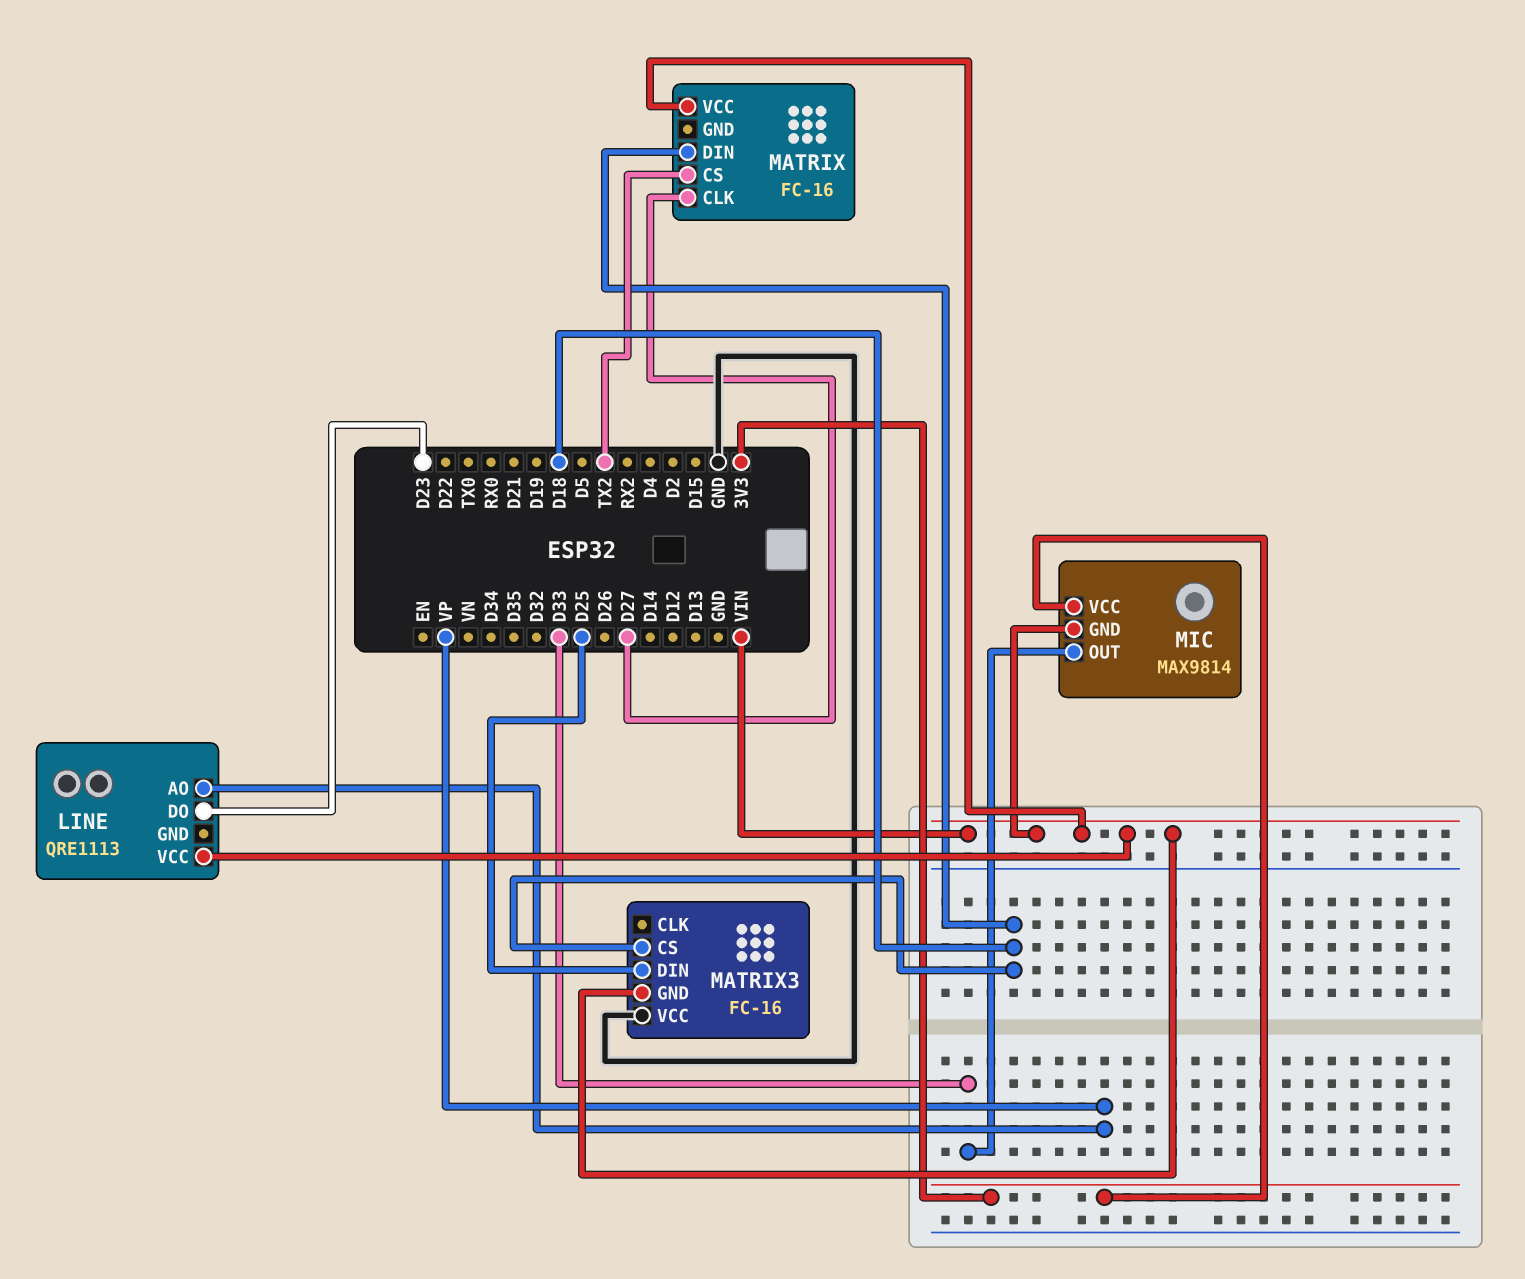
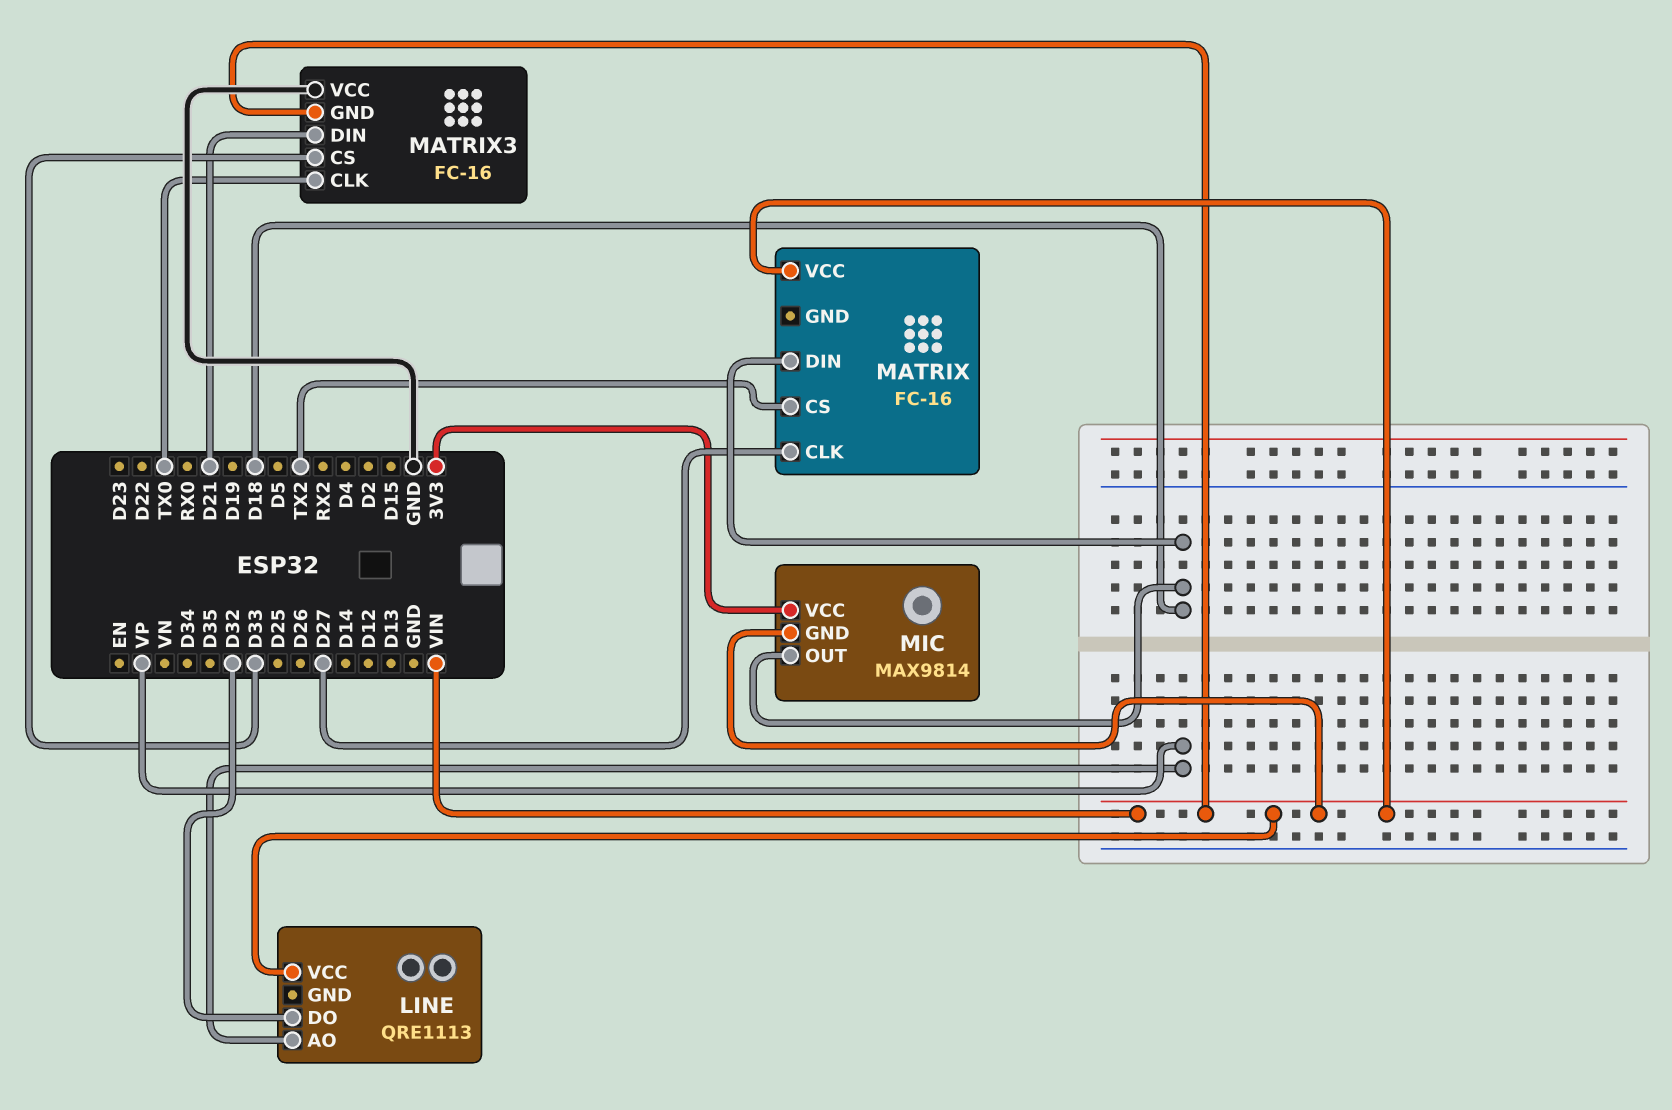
LINE pin DO: D23 -> D32
MATRIX3 pin CLK: none -> TX0
MATRIX3 pin CS: D18 -> D33
MATRIX3 pin DIN: D25 -> D21
MIC pin OUT: D33 -> D18

